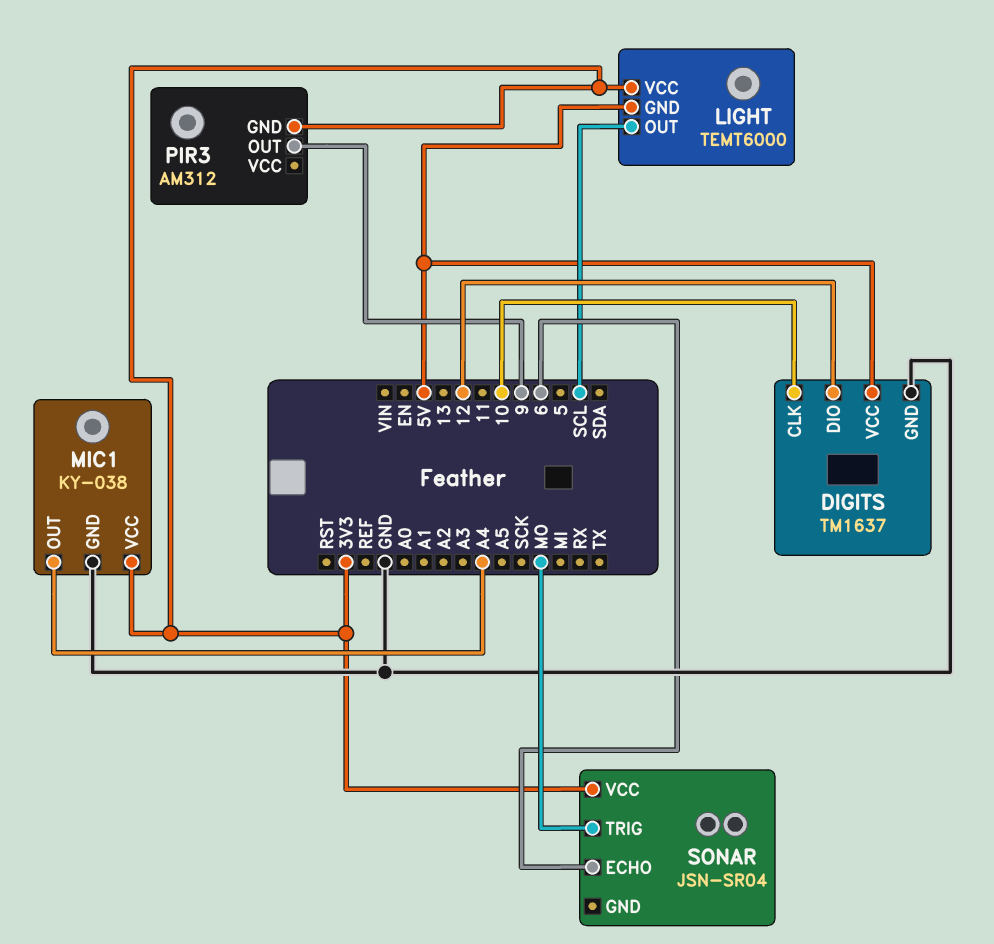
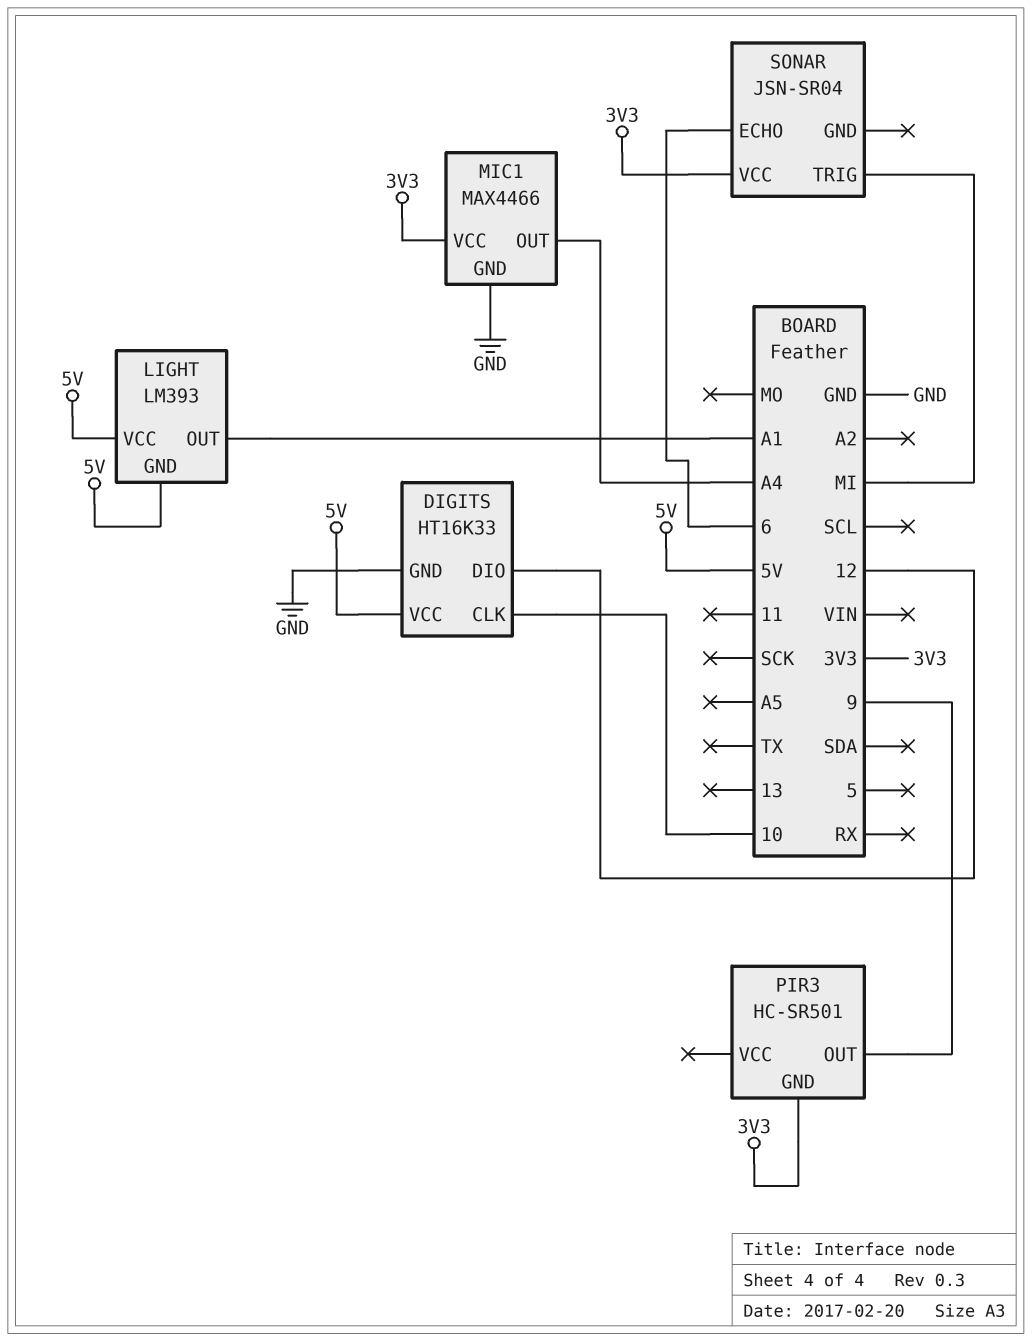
DIGITS: TM1637 -> HT16K33
LIGHT: TEMT6000 -> LM393
LIGHT pin OUT: SCL -> A1
LIGHT pin VCC: 3V3 -> 5V
MIC1: KY-038 -> MAX4466
PIR3: AM312 -> HC-SR501
SONAR pin TRIG: MO -> MI

